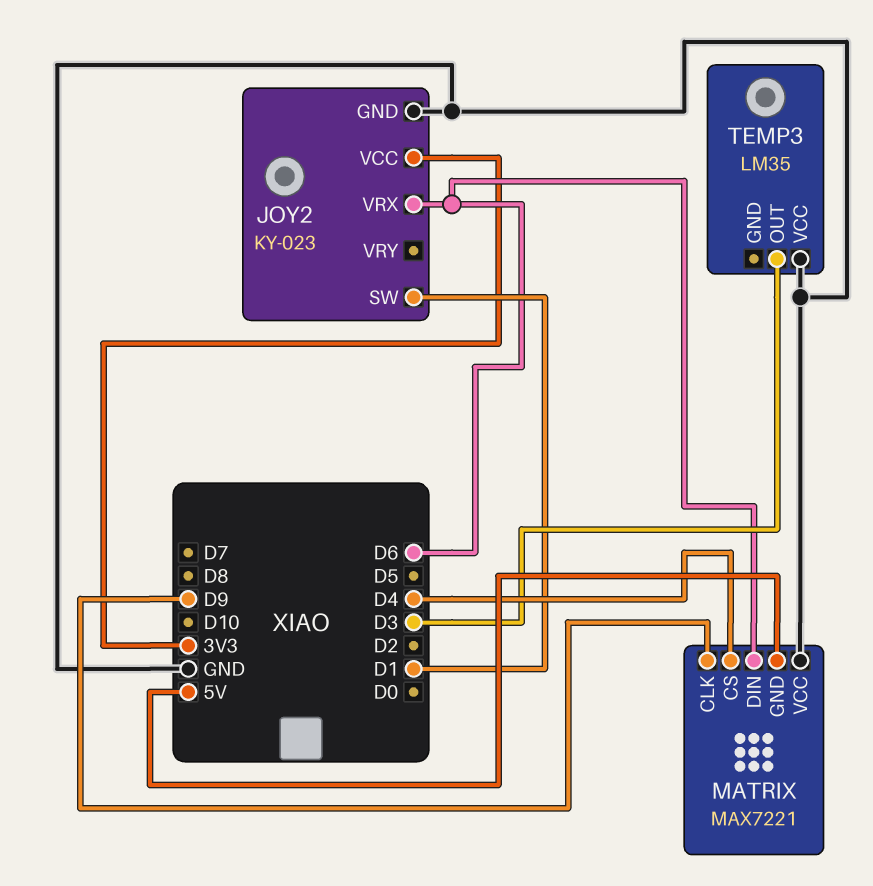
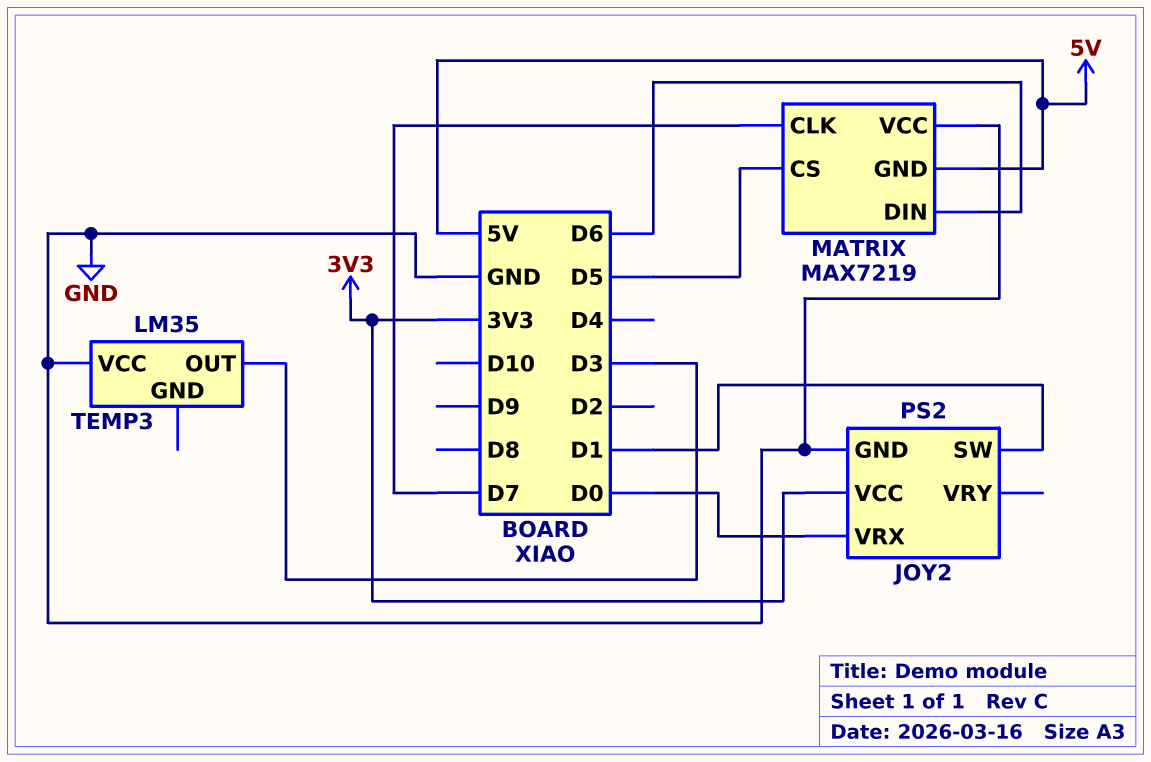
JOY2: KY-023 -> PS2
JOY2 pin VRX: D6 -> D0
MATRIX: MAX7221 -> MAX7219
MATRIX pin CLK: D9 -> D7
MATRIX pin CS: D4 -> D5

